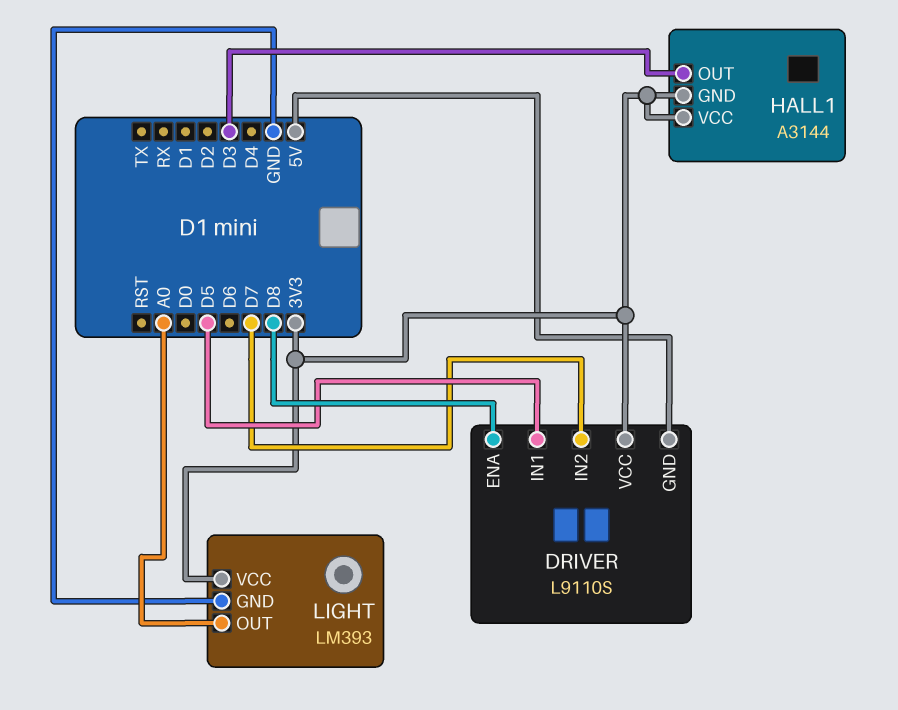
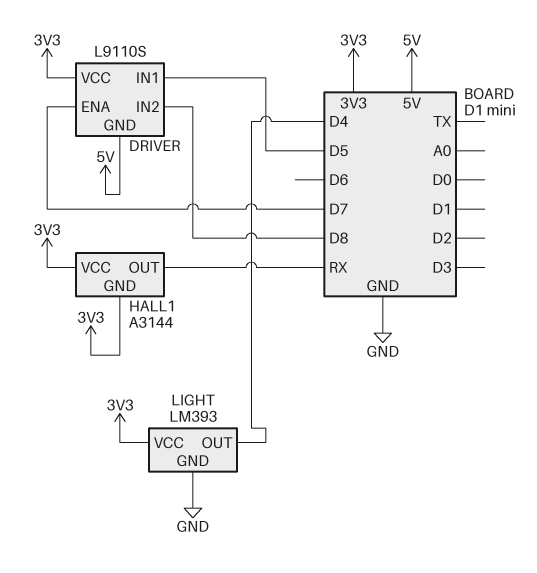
DRIVER pin ENA: D8 -> D7
DRIVER pin IN2: D7 -> D8
HALL1 pin OUT: D3 -> RX
LIGHT pin OUT: A0 -> D4

